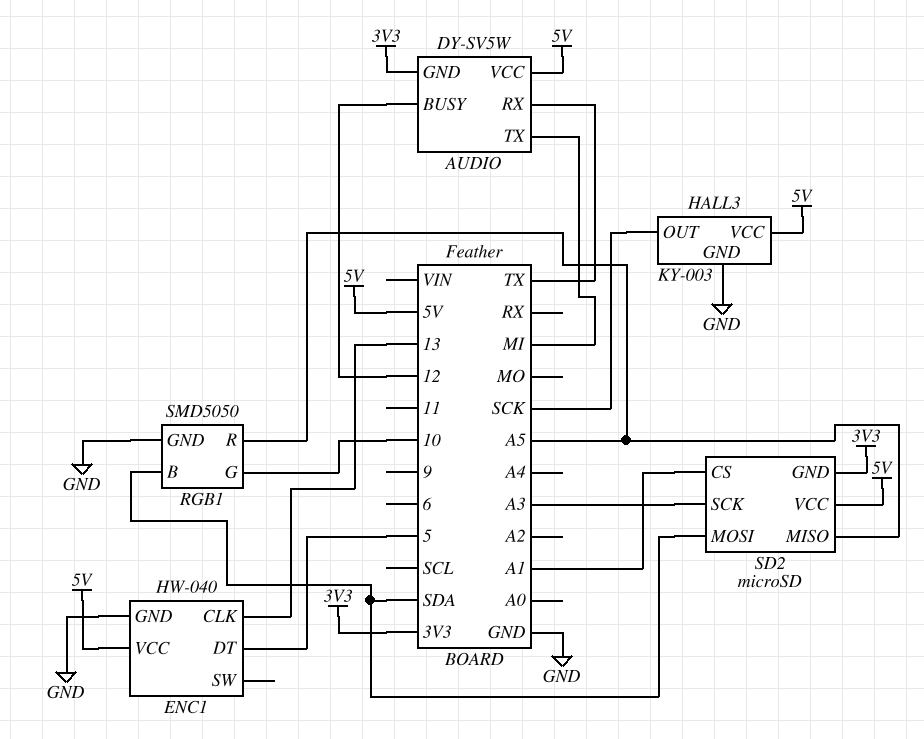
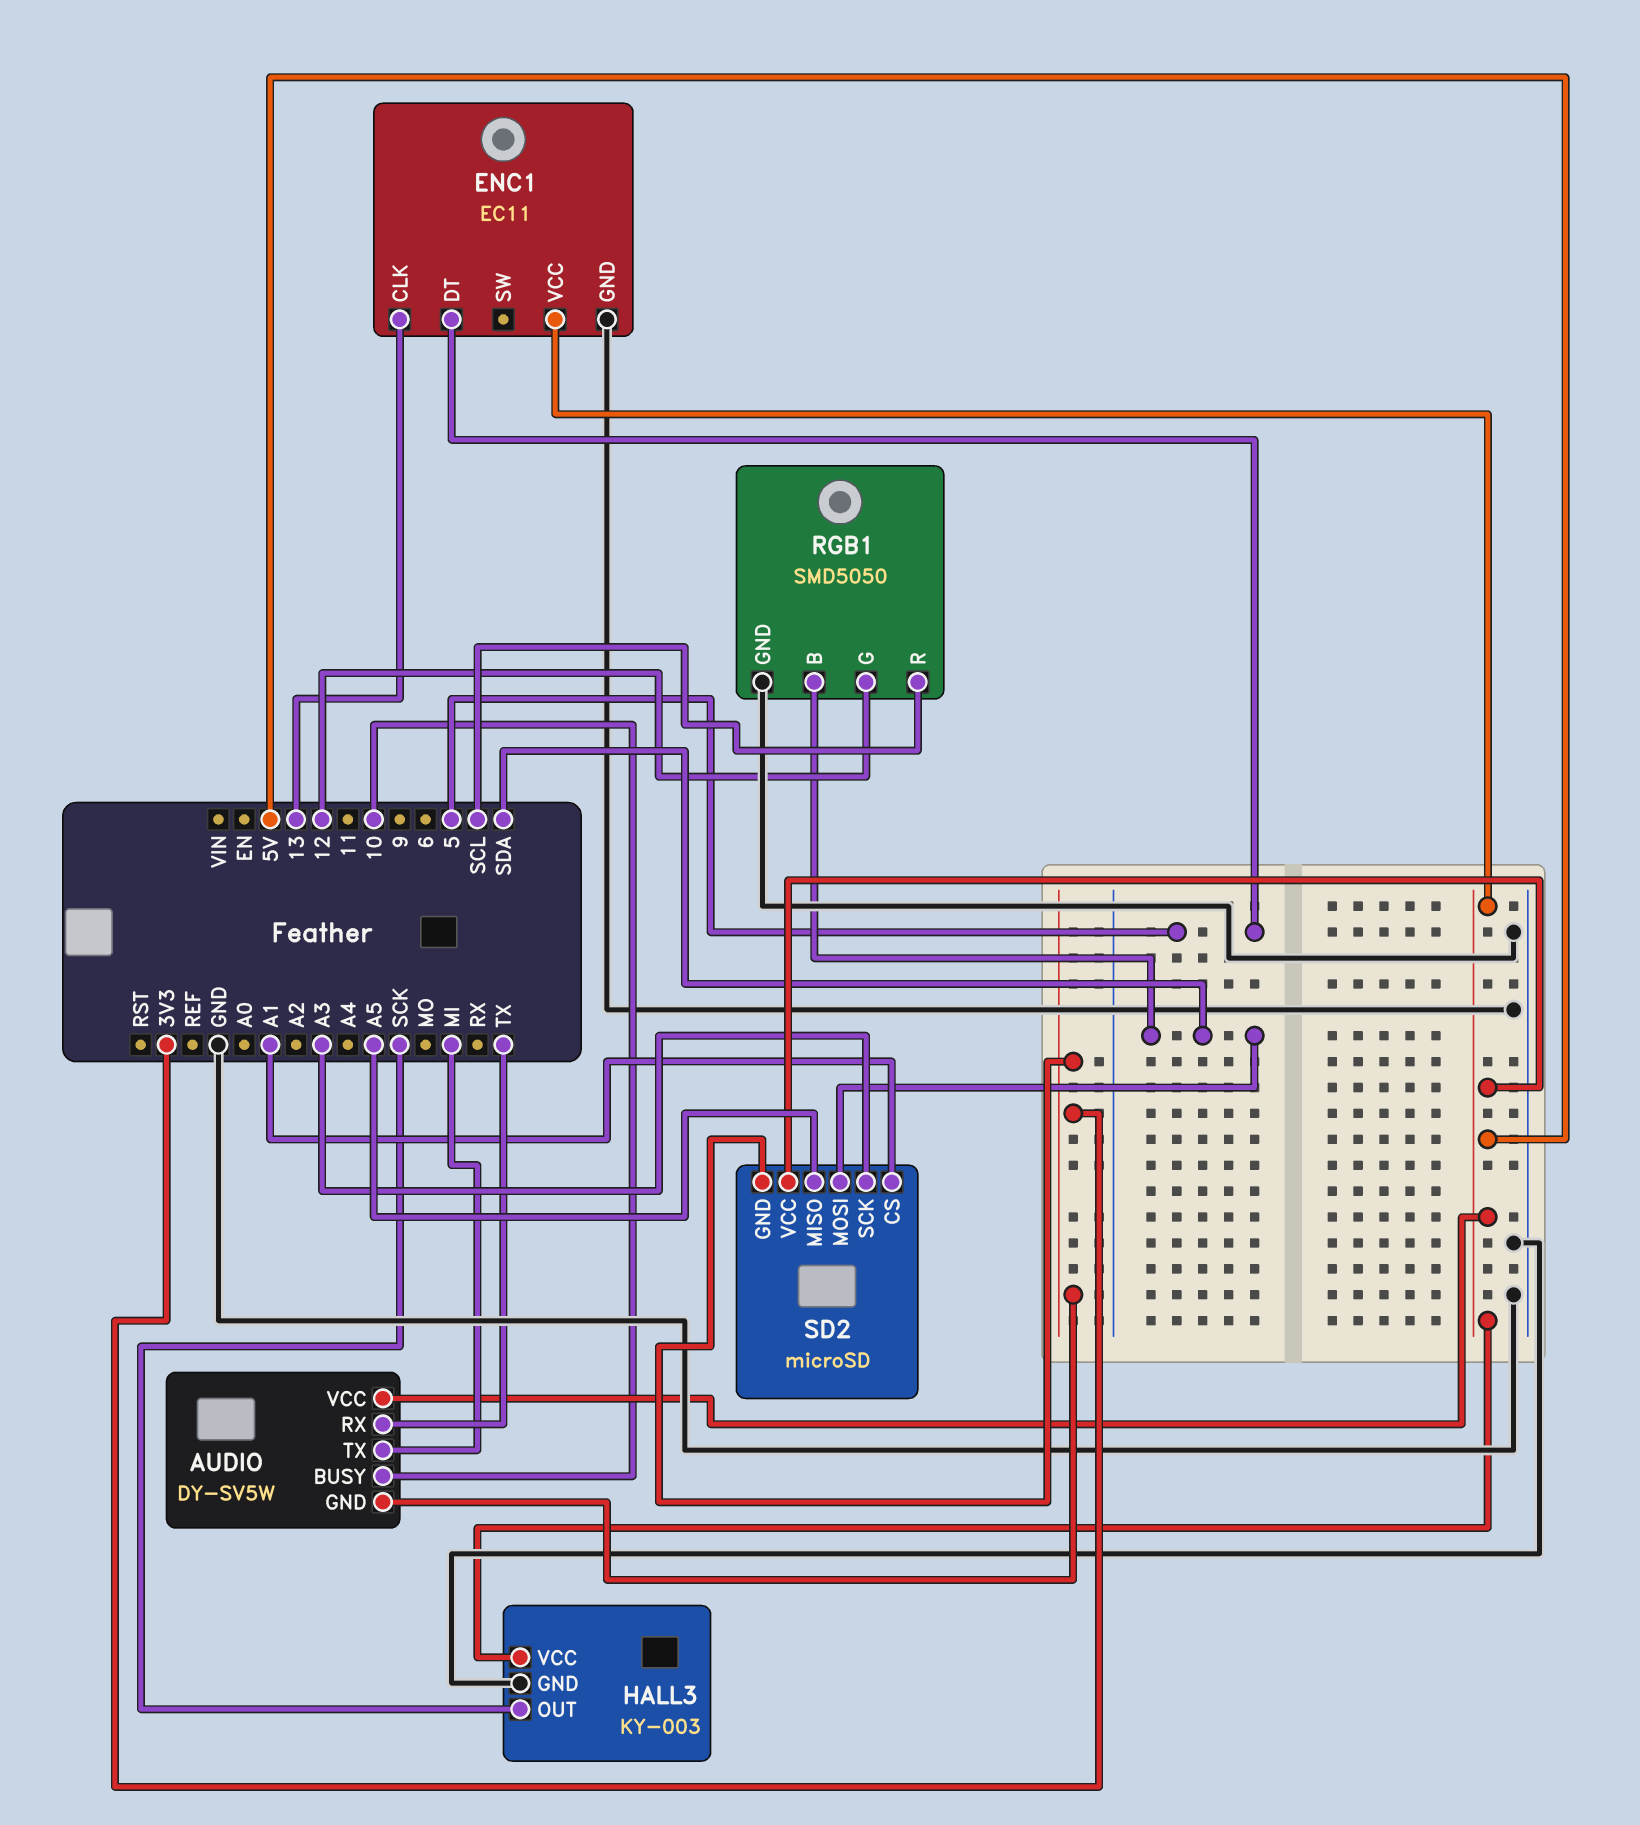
AUDIO pin BUSY: 12 -> 10
ENC1: HW-040 -> EC11
RGB1 pin G: 10 -> 12
RGB1 pin R: A5 -> SCL

